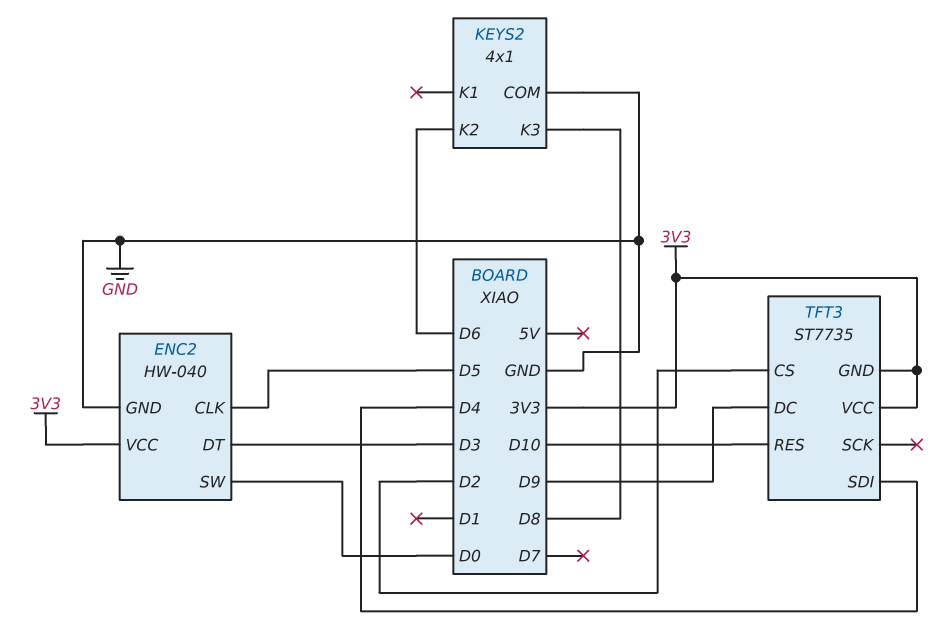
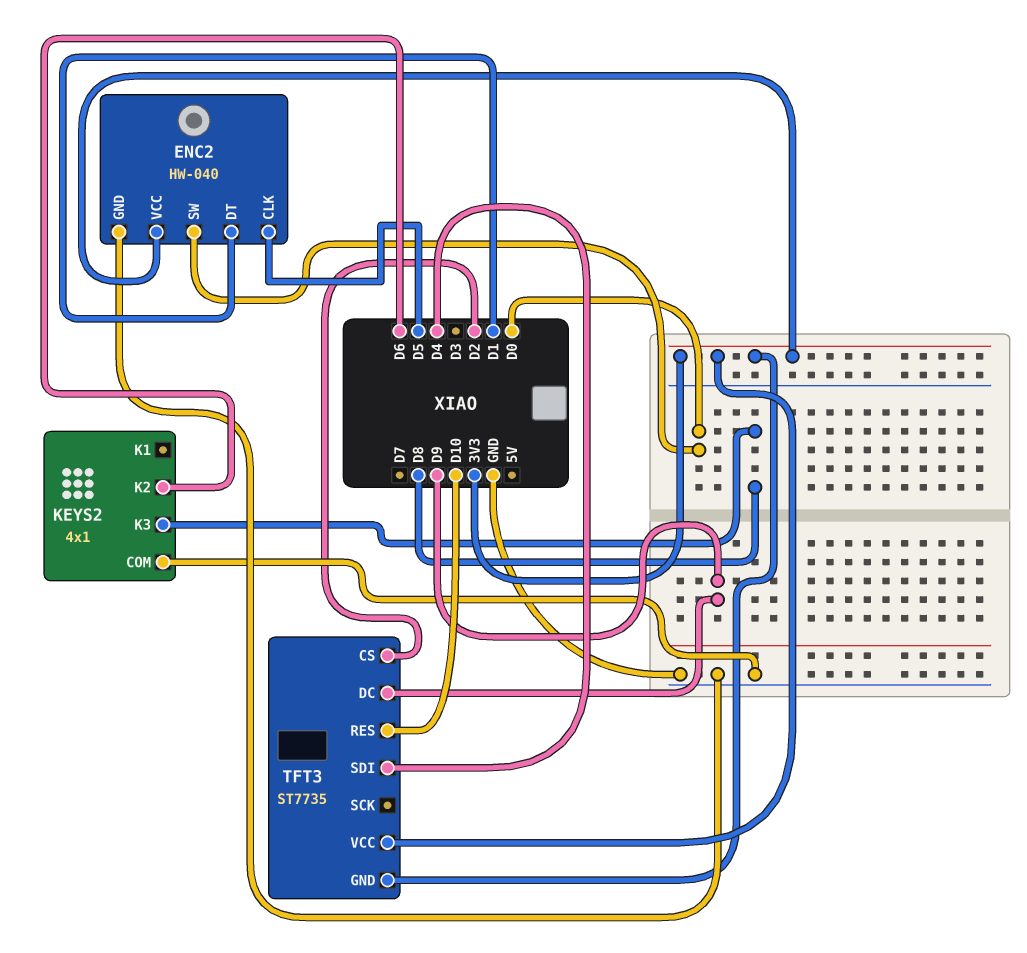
ENC2 pin DT: D3 -> D1

